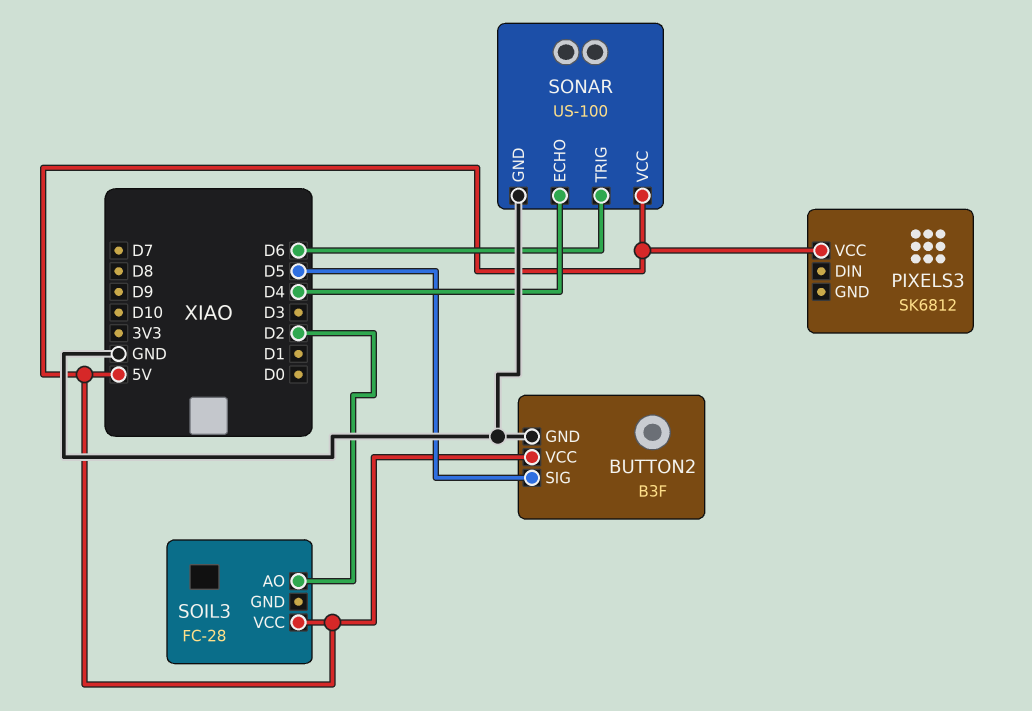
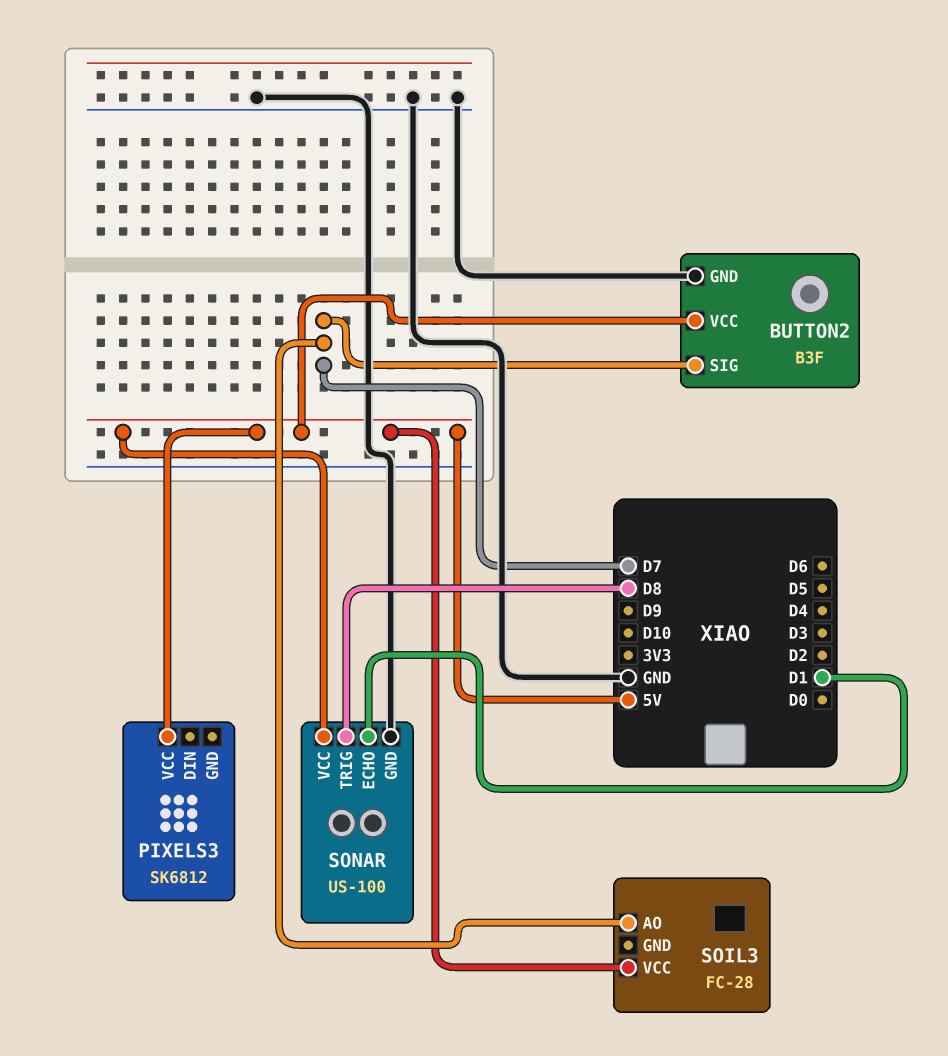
BUTTON2 pin SIG: D5 -> D7
SOIL3 pin AO: D2 -> D7
SONAR pin ECHO: D4 -> D1
SONAR pin TRIG: D6 -> D8

